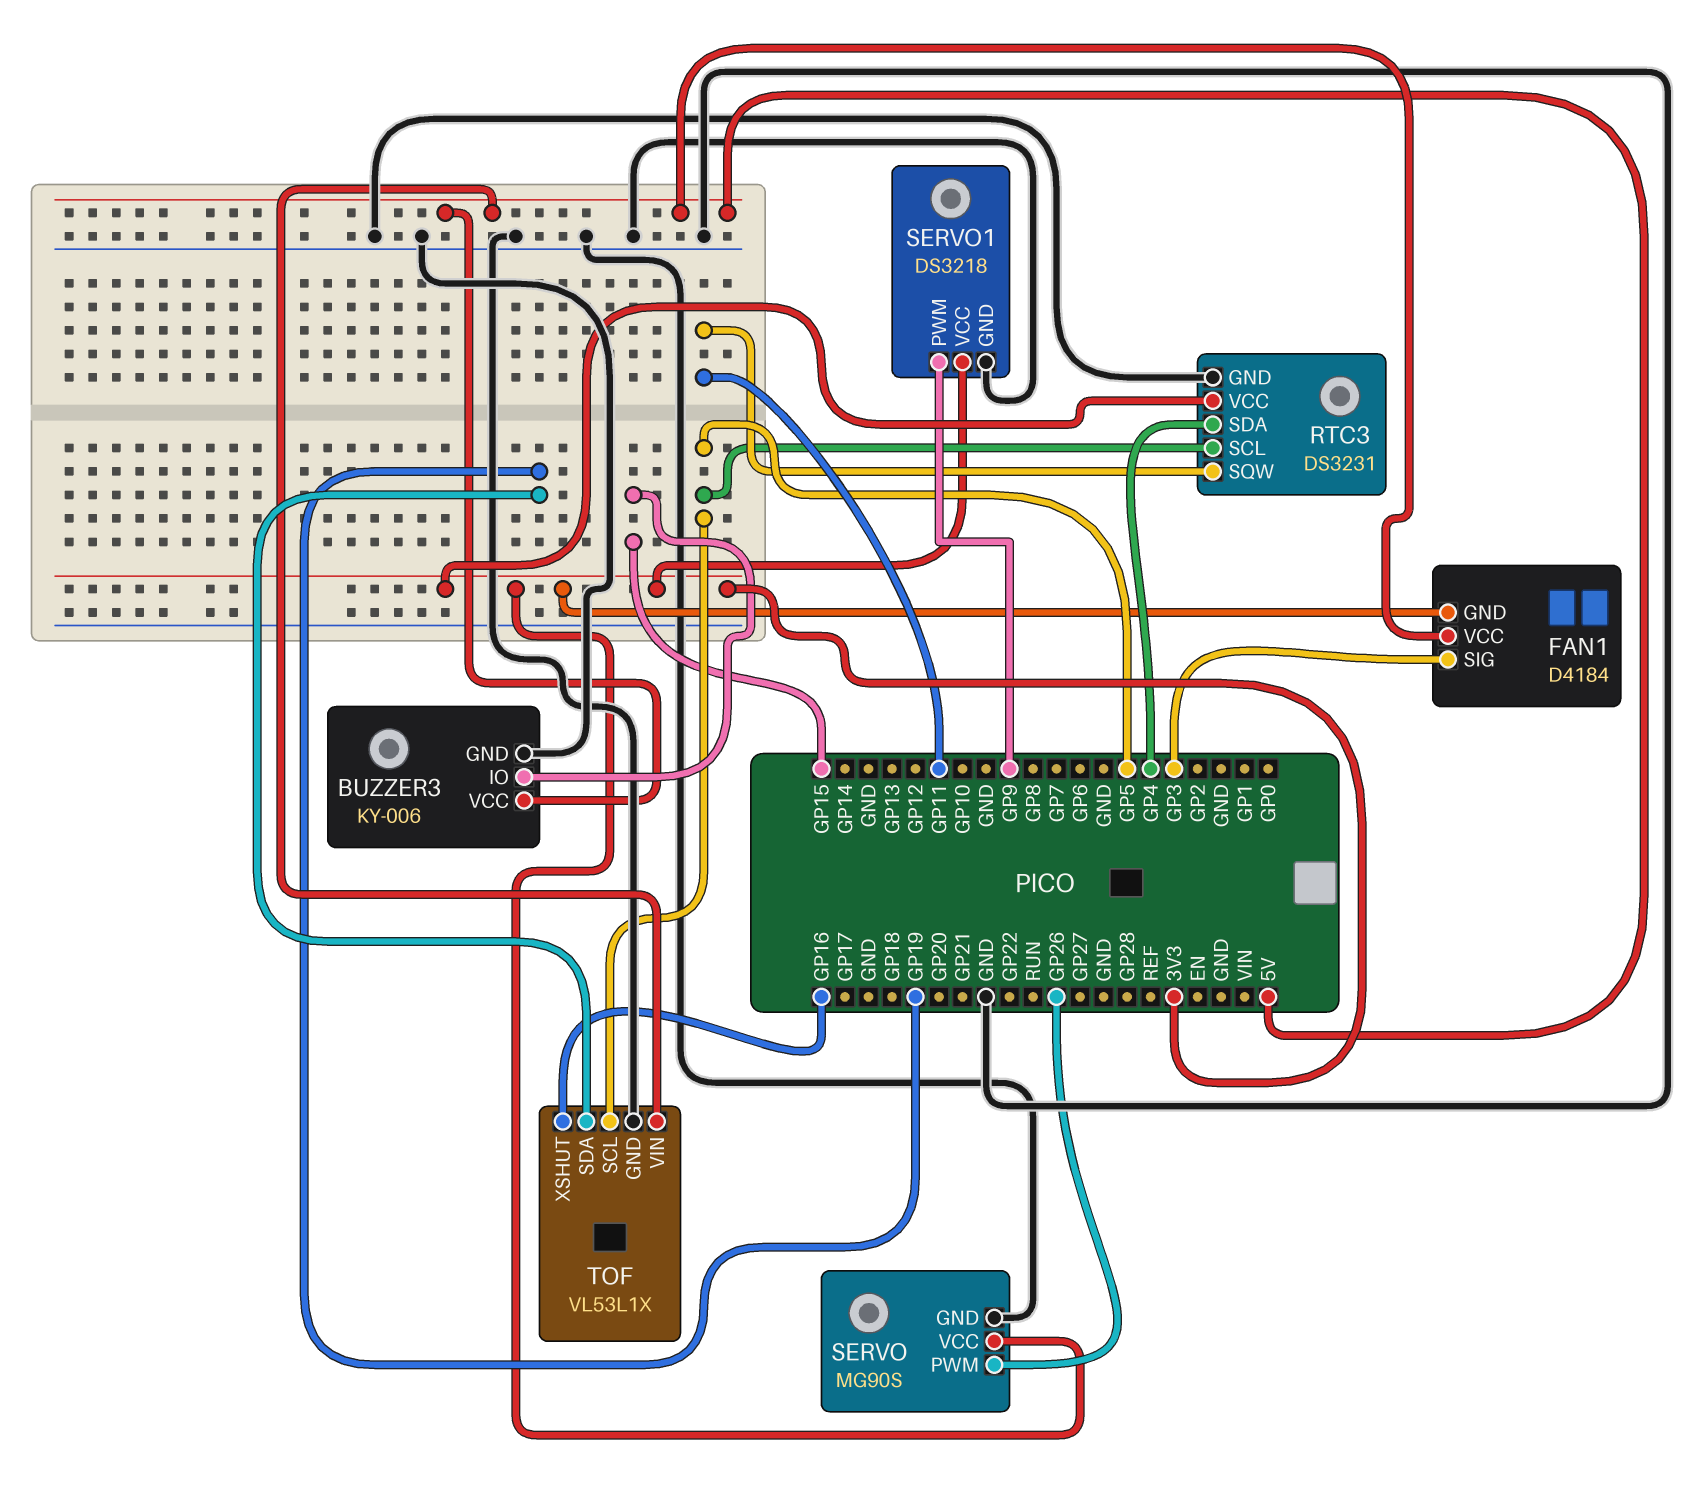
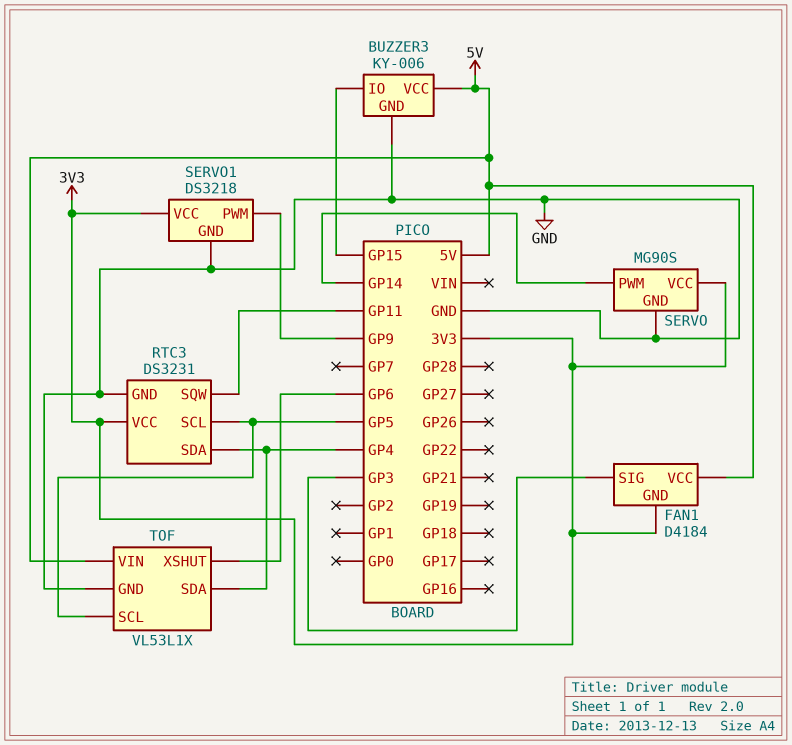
SERVO pin PWM: GP26 -> GP14
TOF pin SDA: GP19 -> GP4
TOF pin XSHUT: GP16 -> GP6

